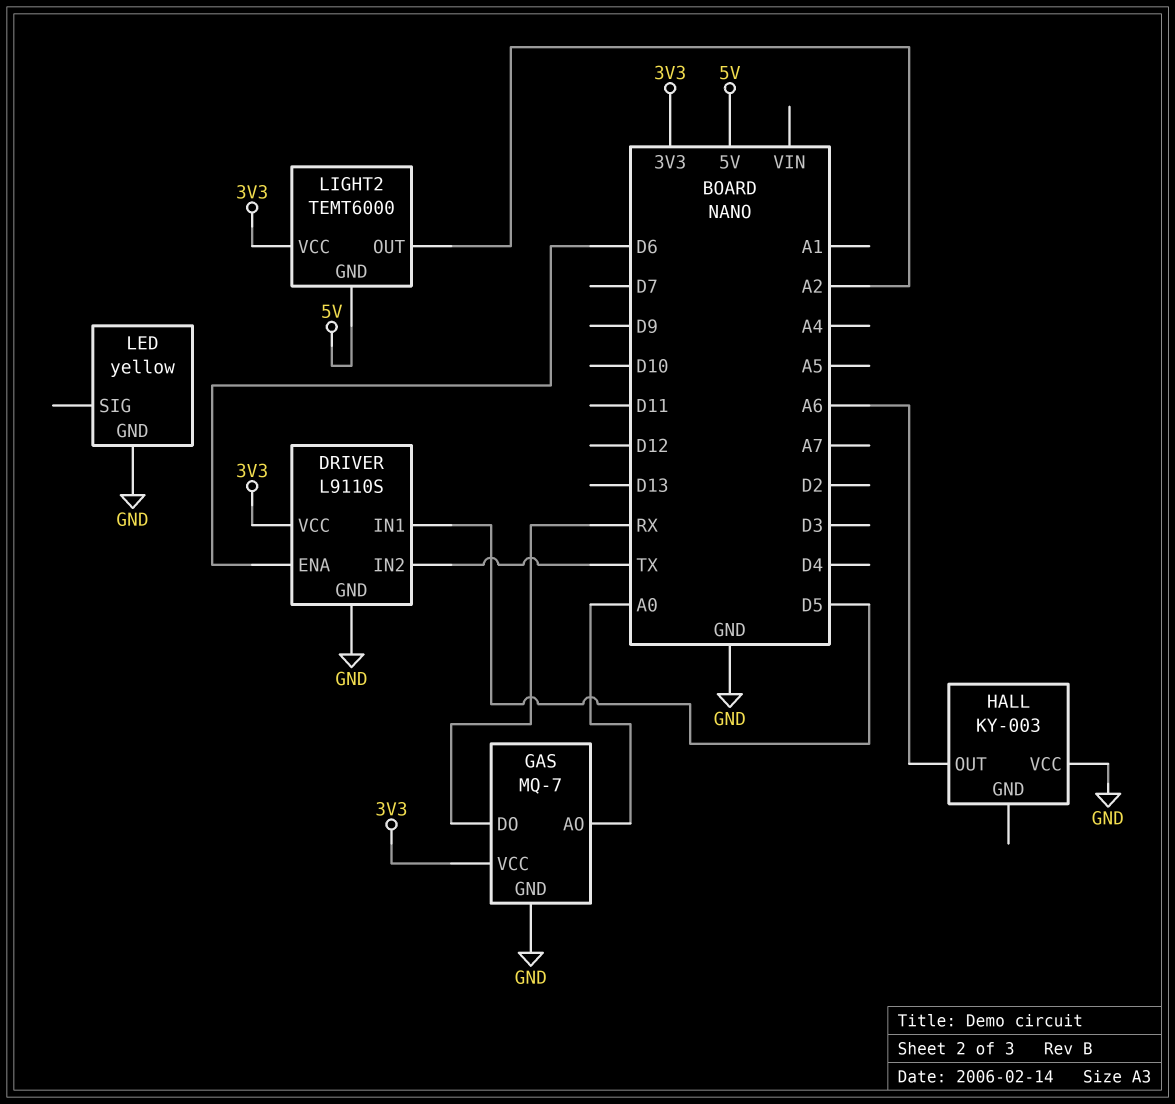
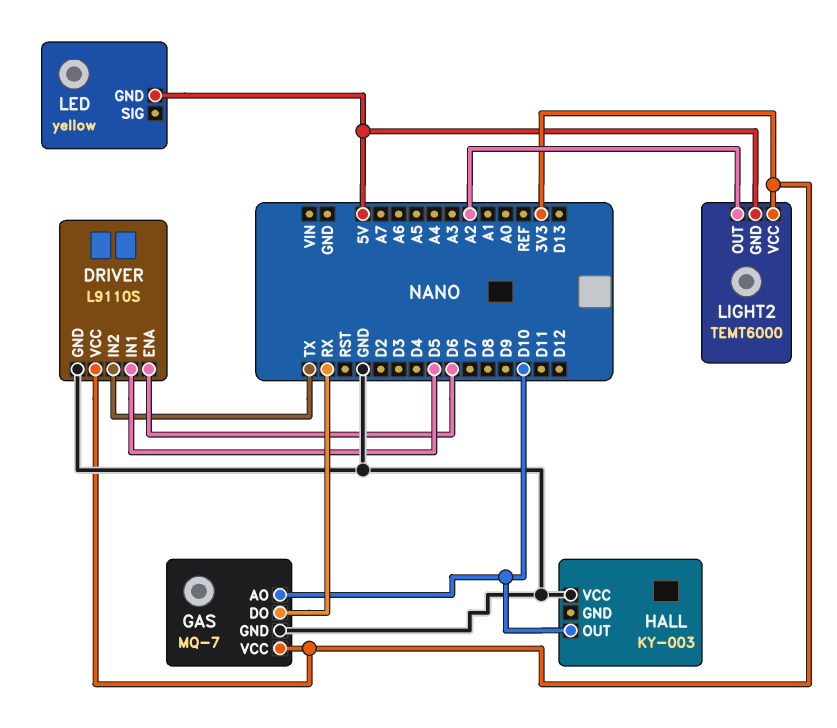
GAS pin AO: A0 -> D10
HALL pin OUT: A6 -> D10
LED pin GND: GND -> 5V

